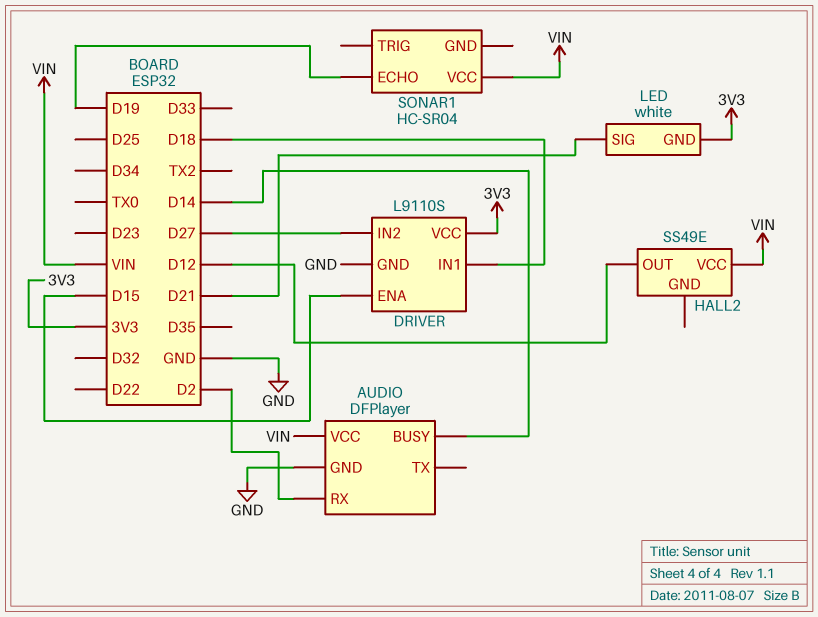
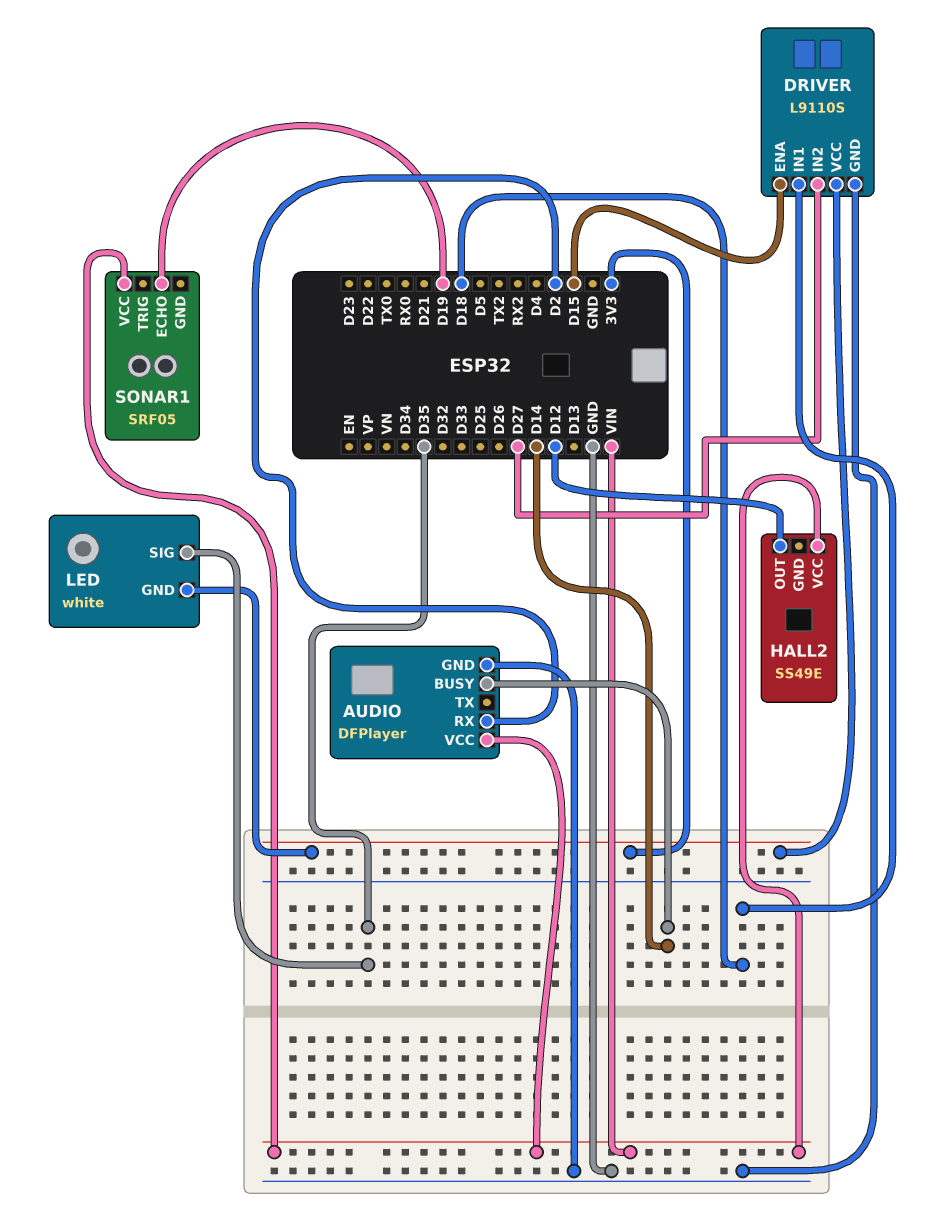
LED pin SIG: D21 -> D35
SONAR1: HC-SR04 -> SRF05

